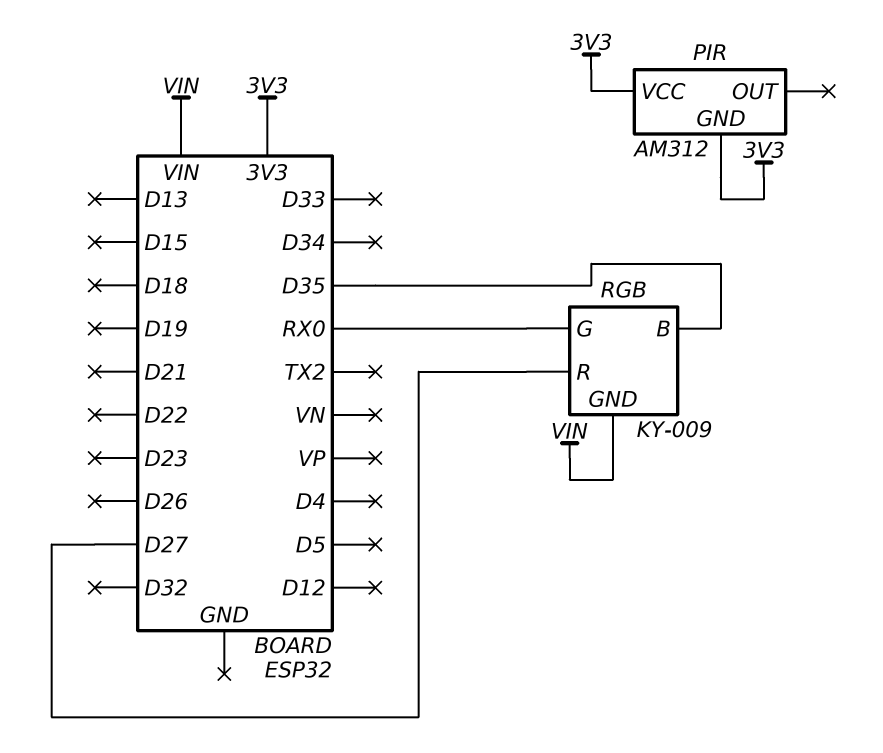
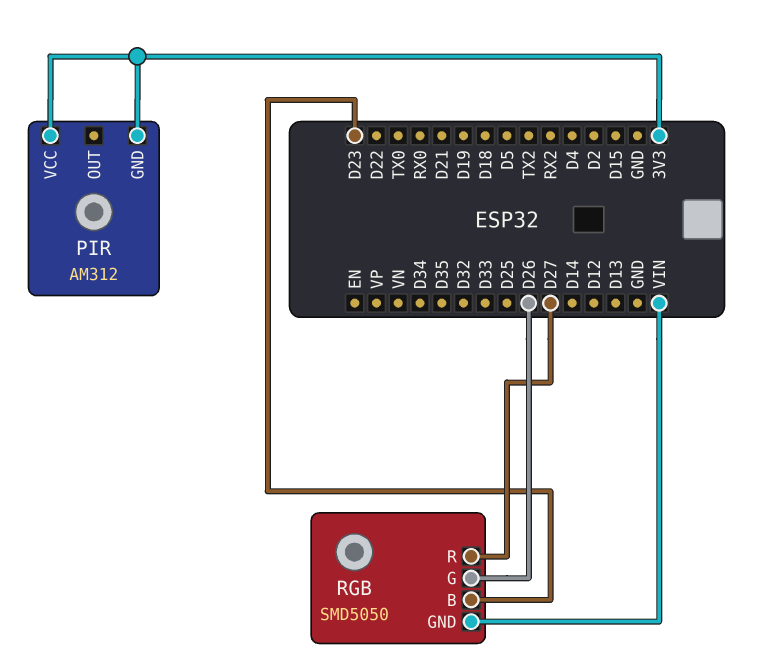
RGB: KY-009 -> SMD5050
RGB pin B: D35 -> D23
RGB pin G: RX0 -> D26

